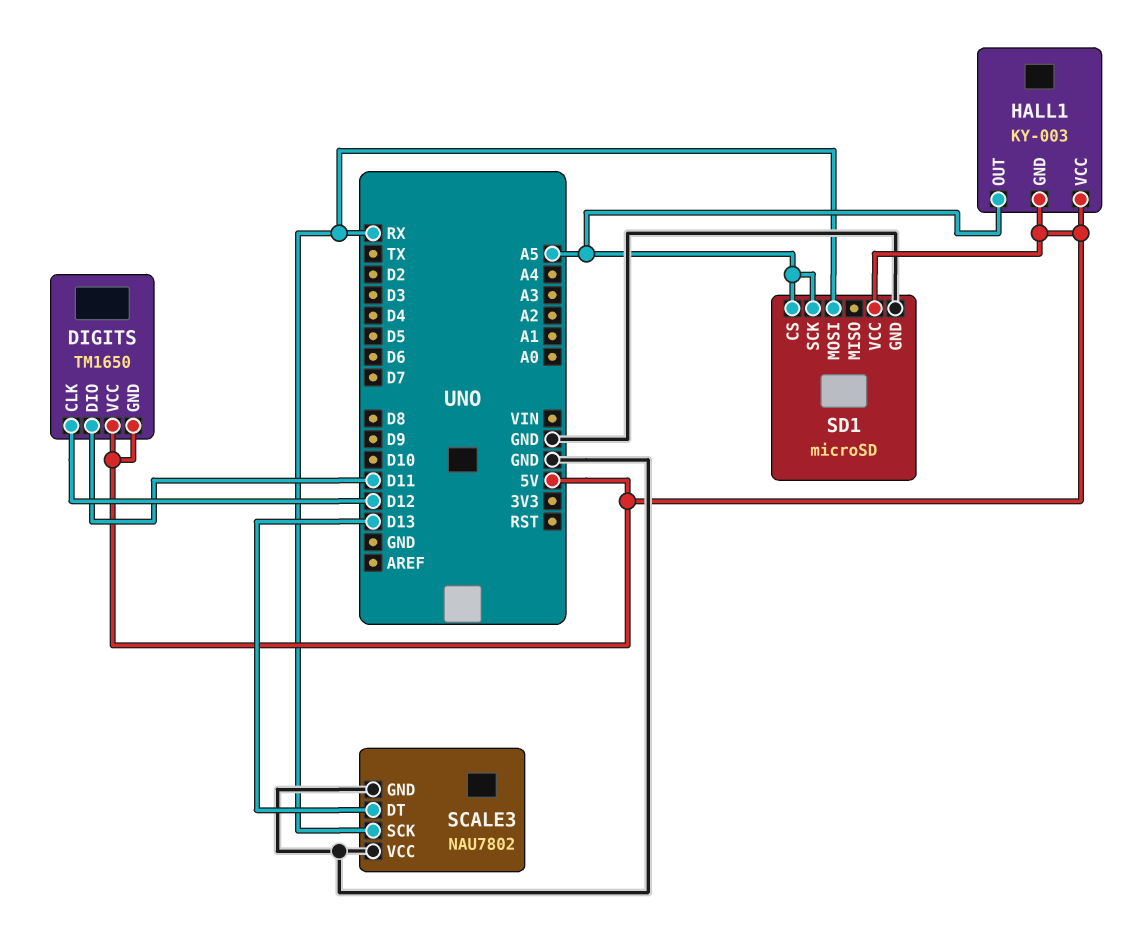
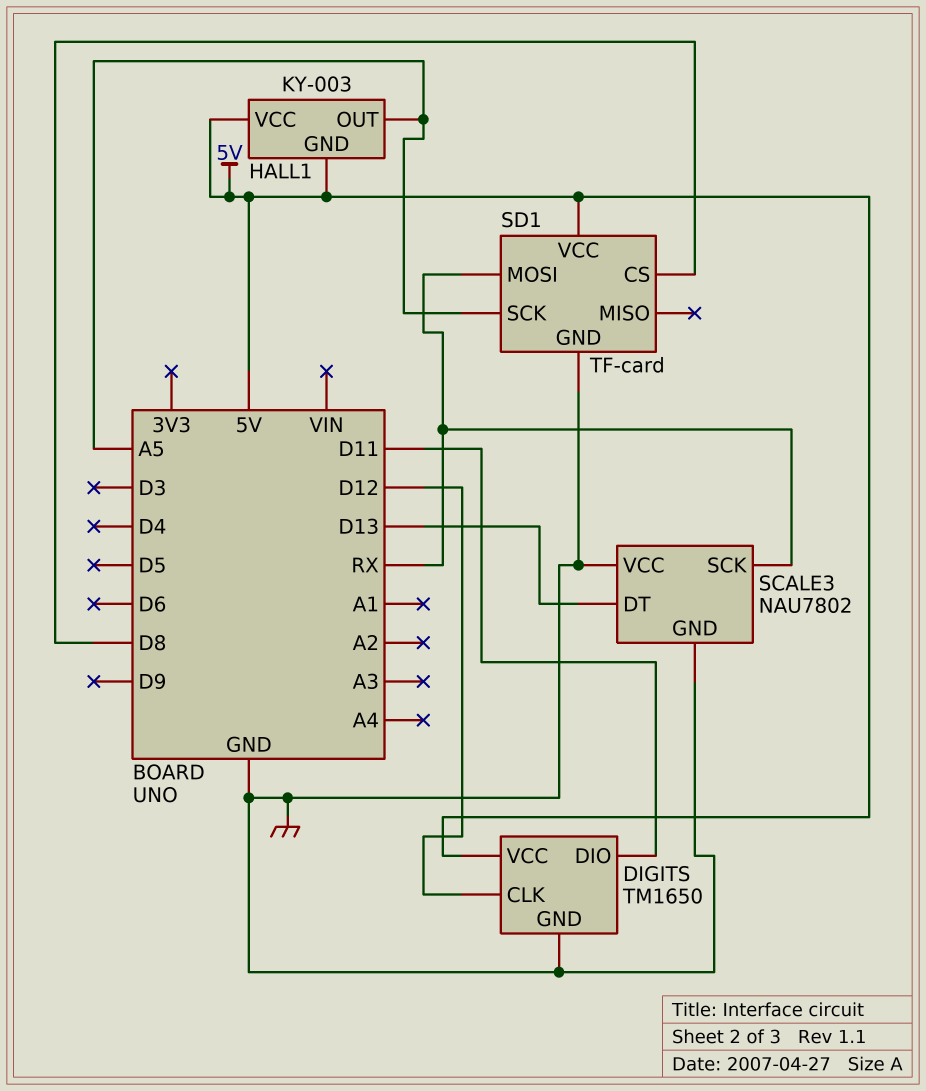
DIGITS pin GND: 5V -> GND
SD1: microSD -> TF-card
SD1 pin CS: A5 -> D8

